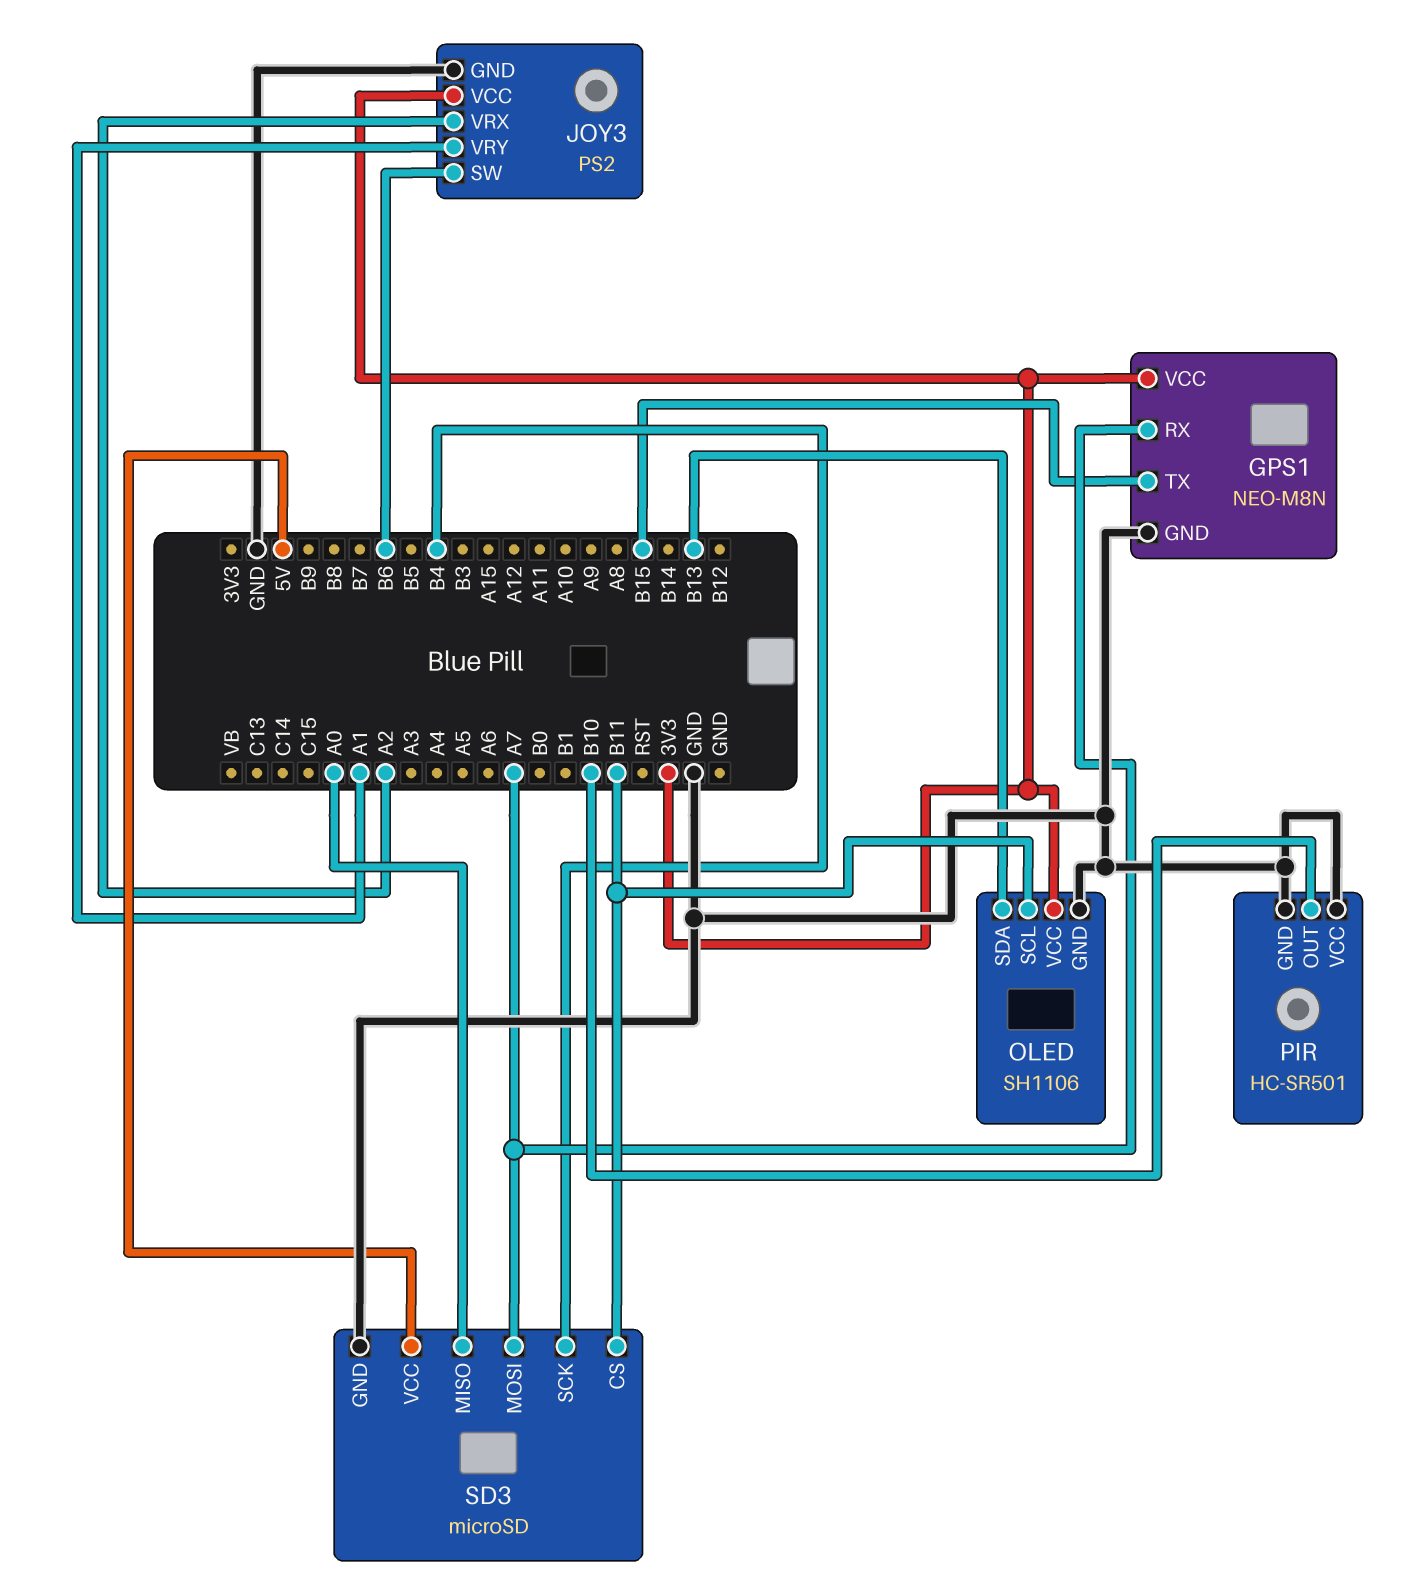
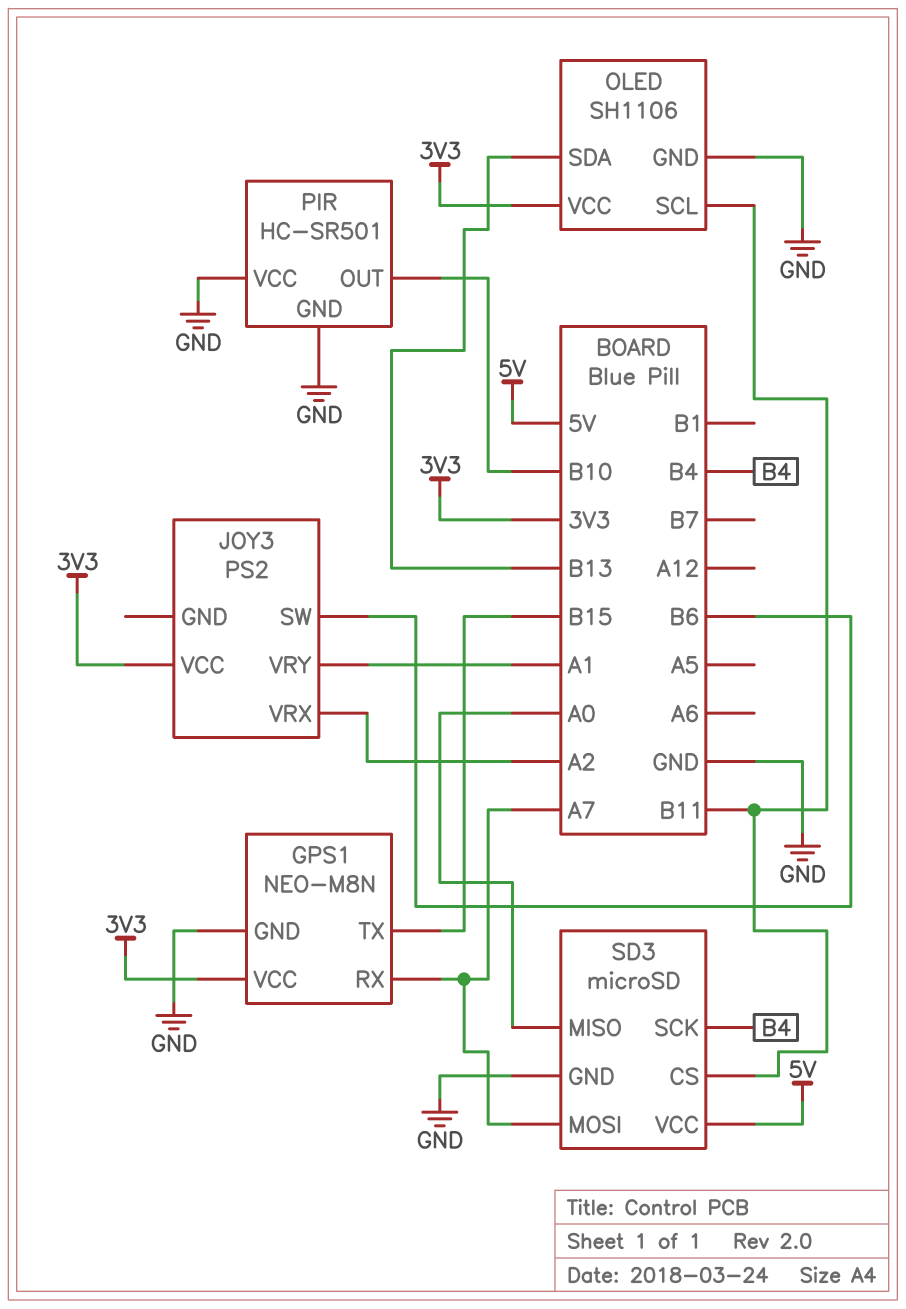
JOY3 pin GND: GND -> none

